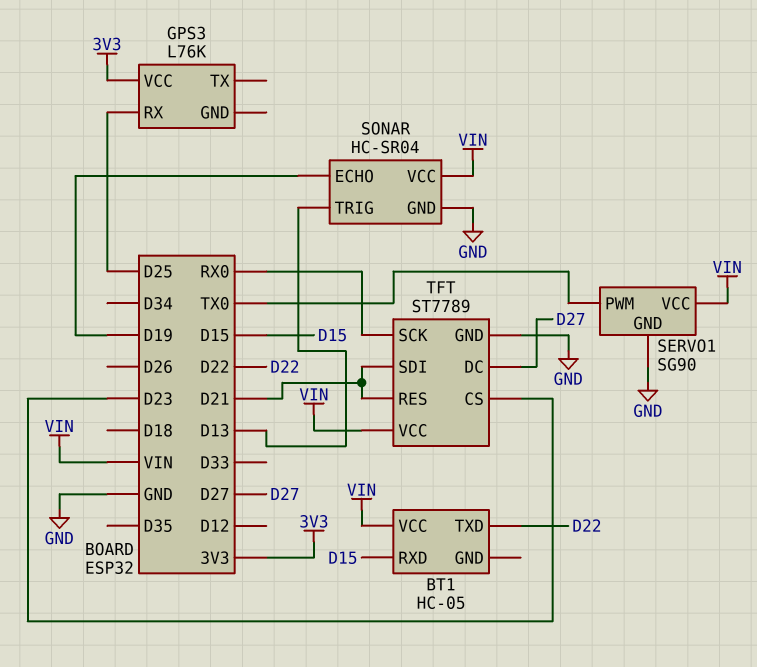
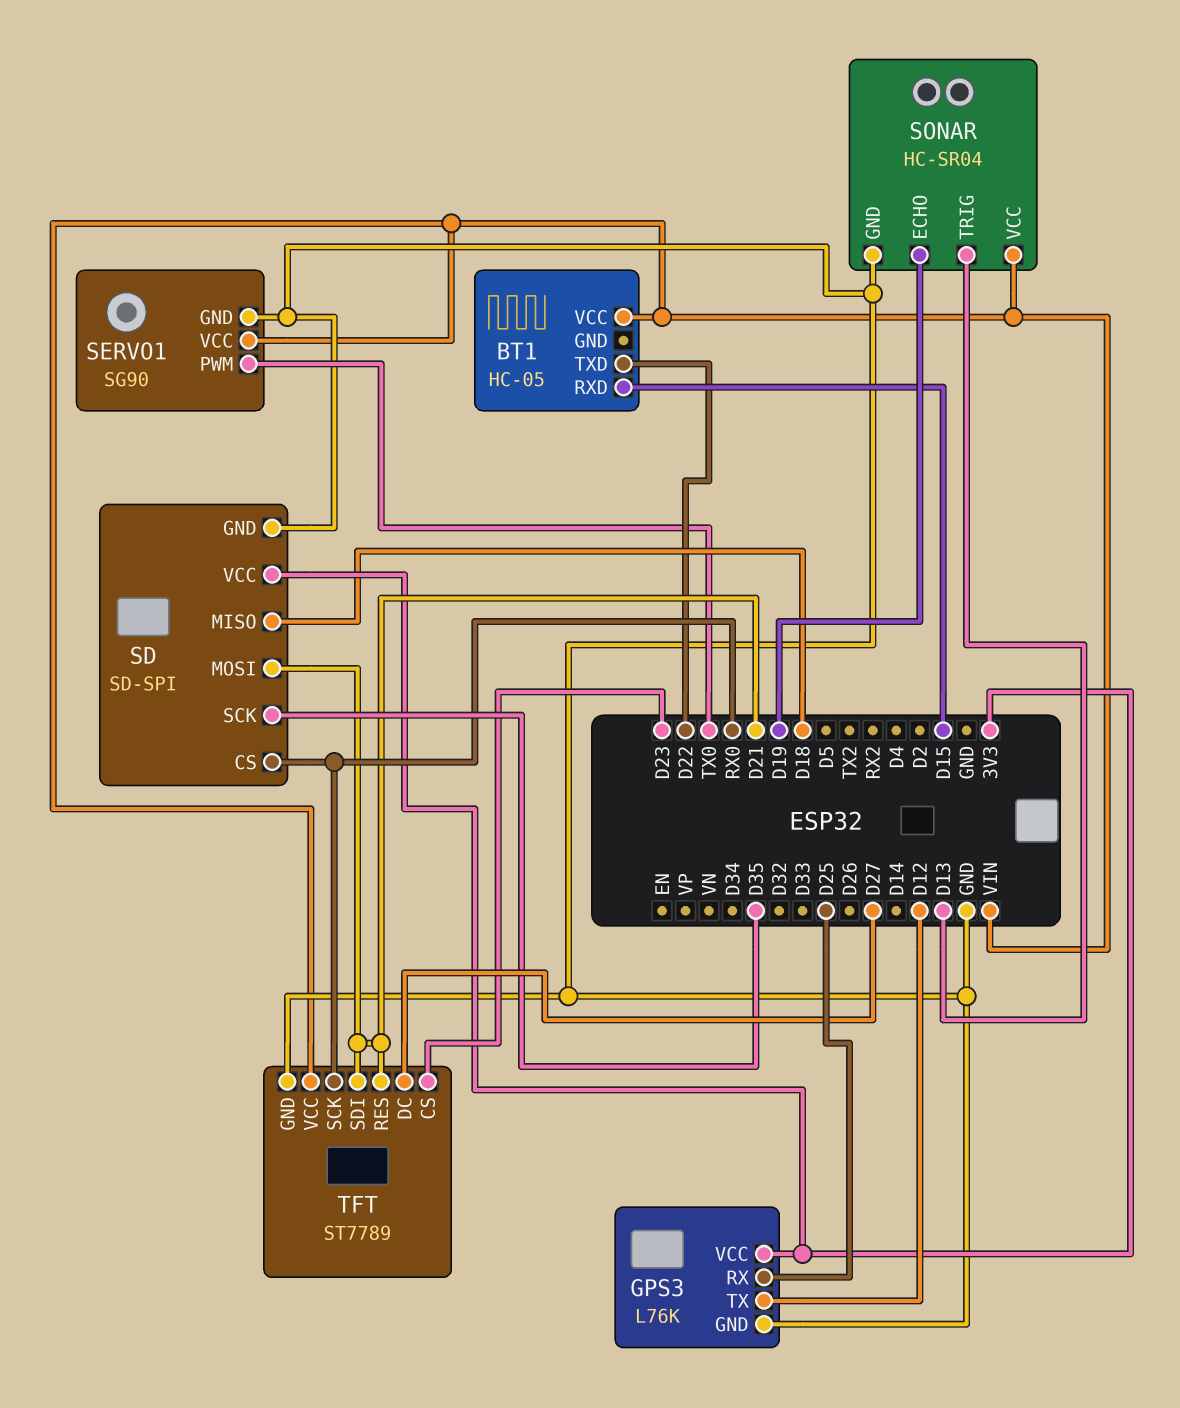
GPS3 pin GND: none -> GND
GPS3 pin TX: none -> D12
SD: none -> SD-SPI
SD pin CS: none -> RX0
SD pin GND: none -> GND
SD pin MISO: none -> D18
SD pin MOSI: none -> D21
SD pin SCK: none -> D35
SD pin VCC: none -> 3V3

